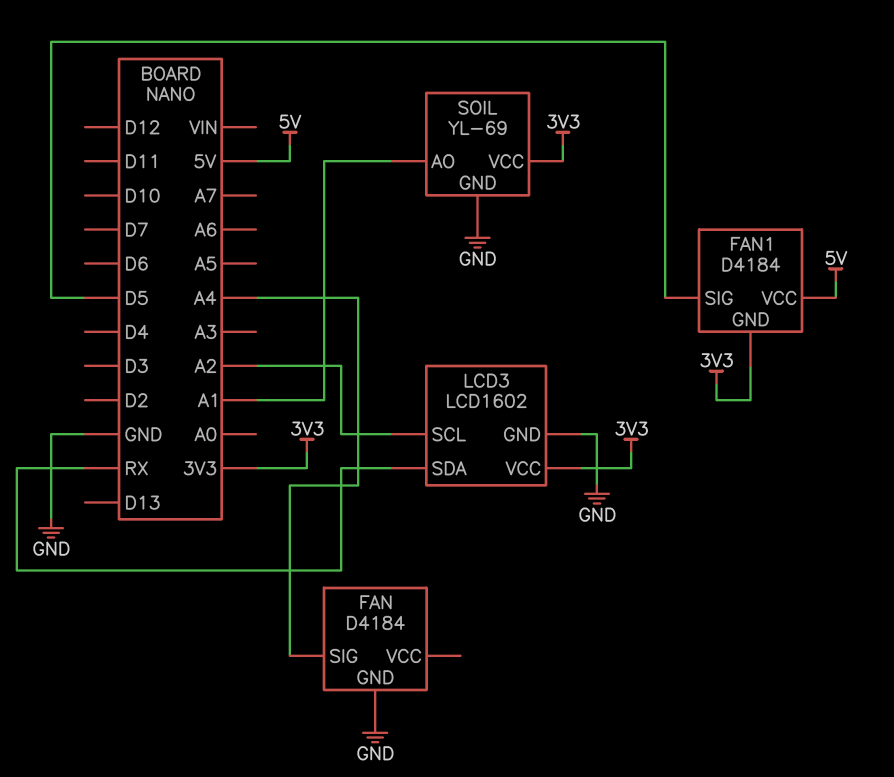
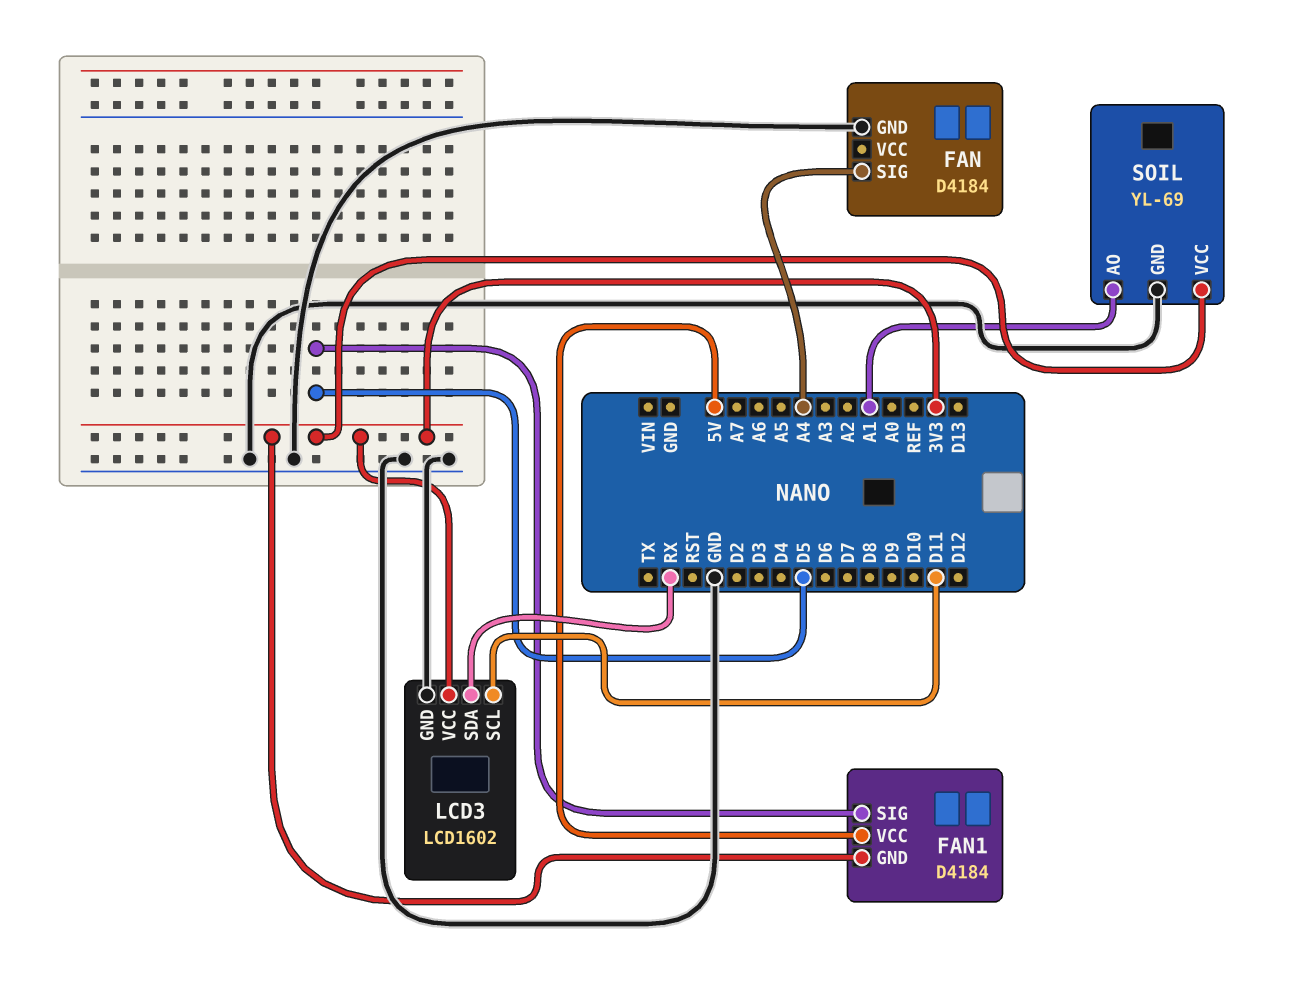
LCD3 pin SCL: A2 -> D11

